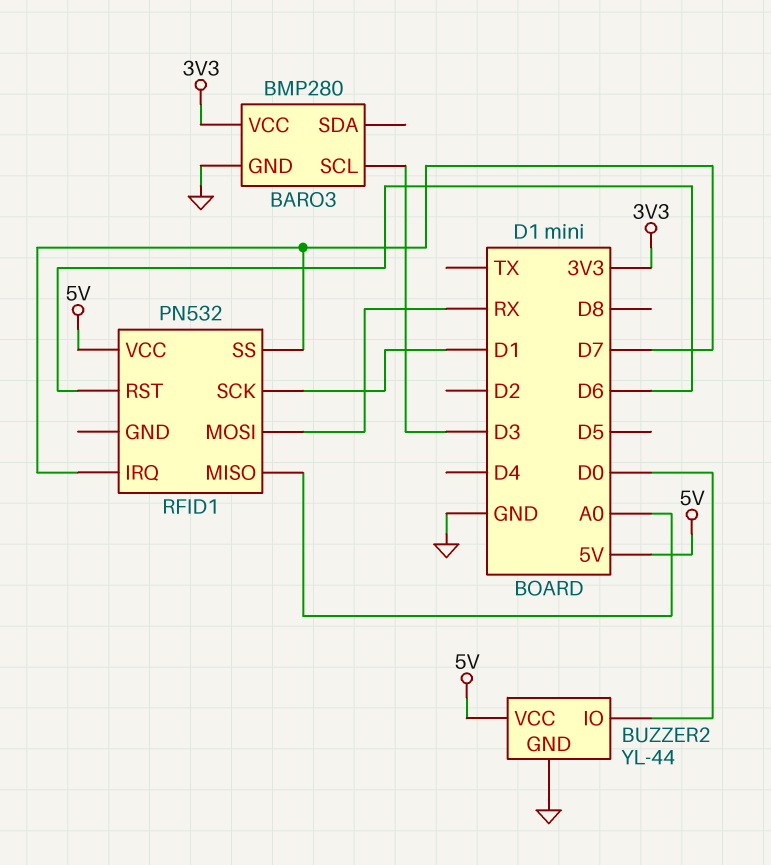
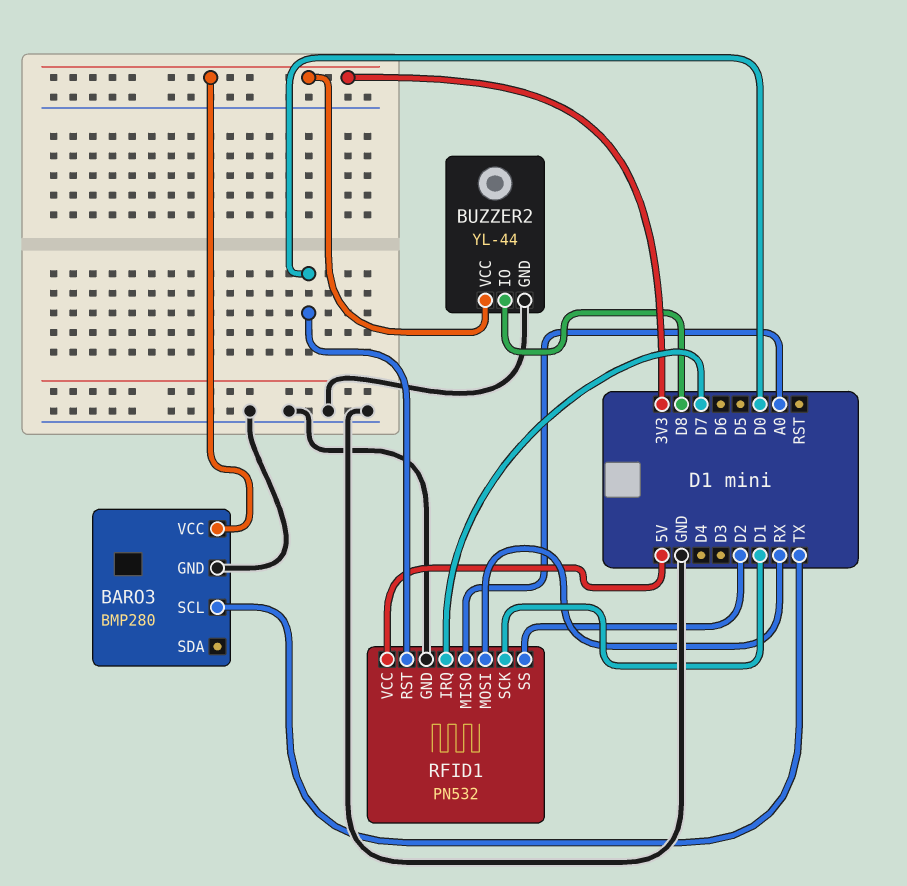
BARO3 pin SCL: D3 -> TX
BUZZER2 pin IO: D0 -> D8
BUZZER2 pin VCC: 5V -> 3V3
RFID1 pin GND: none -> GND
RFID1 pin RST: D6 -> D0
RFID1 pin SS: D7 -> D2

